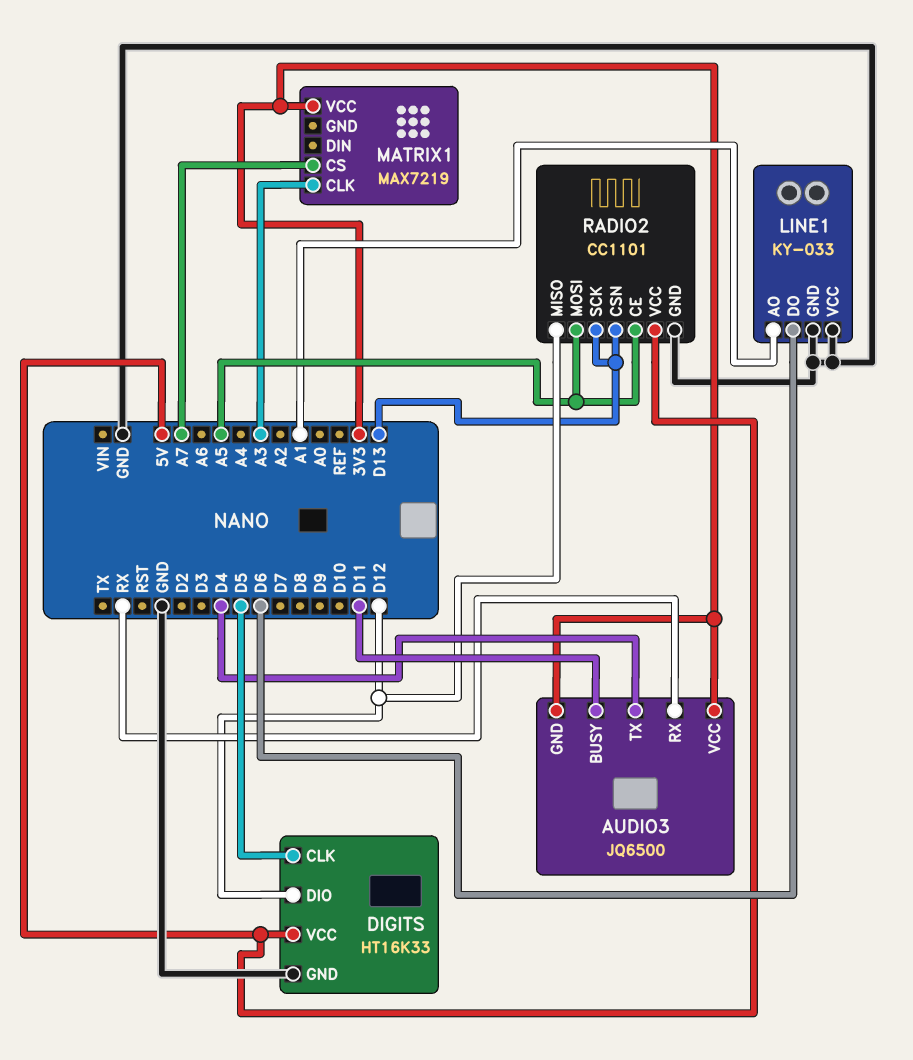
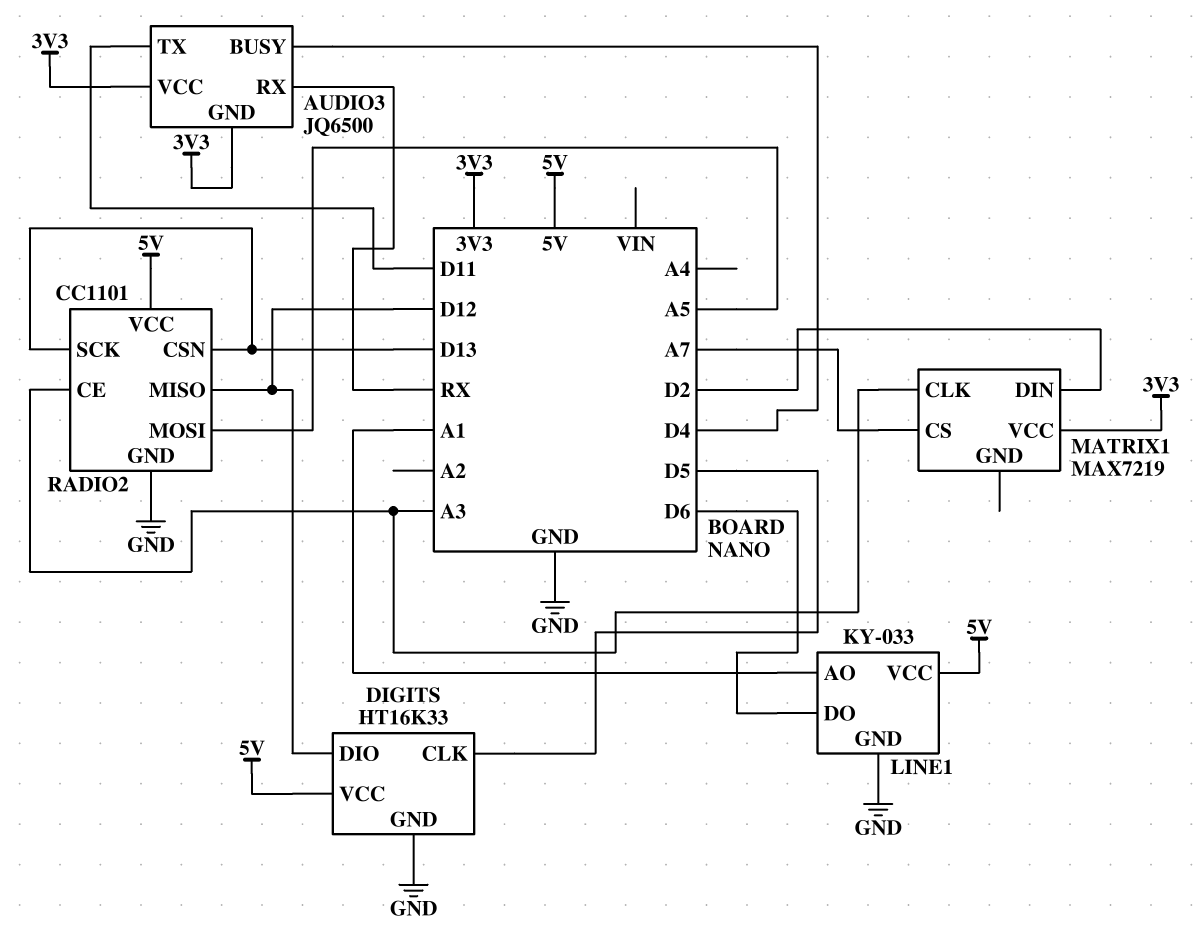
AUDIO3 pin BUSY: D11 -> D4
AUDIO3 pin TX: D4 -> D11
LINE1 pin VCC: GND -> 5V
MATRIX1 pin DIN: none -> D2
RADIO2 pin CE: A5 -> A3

